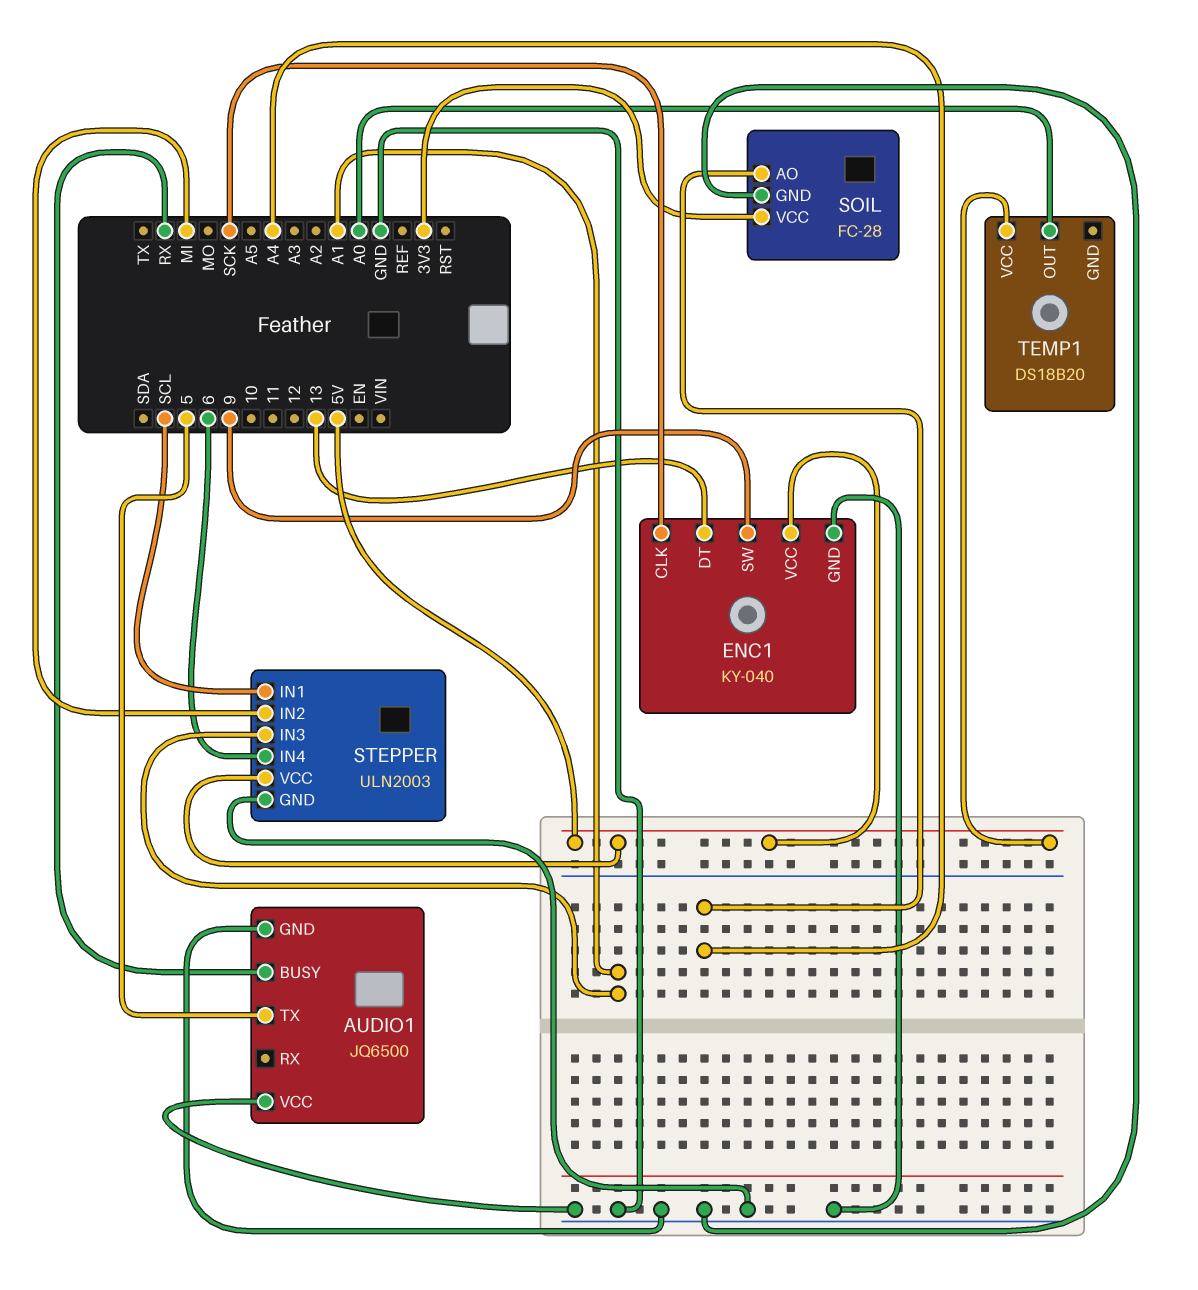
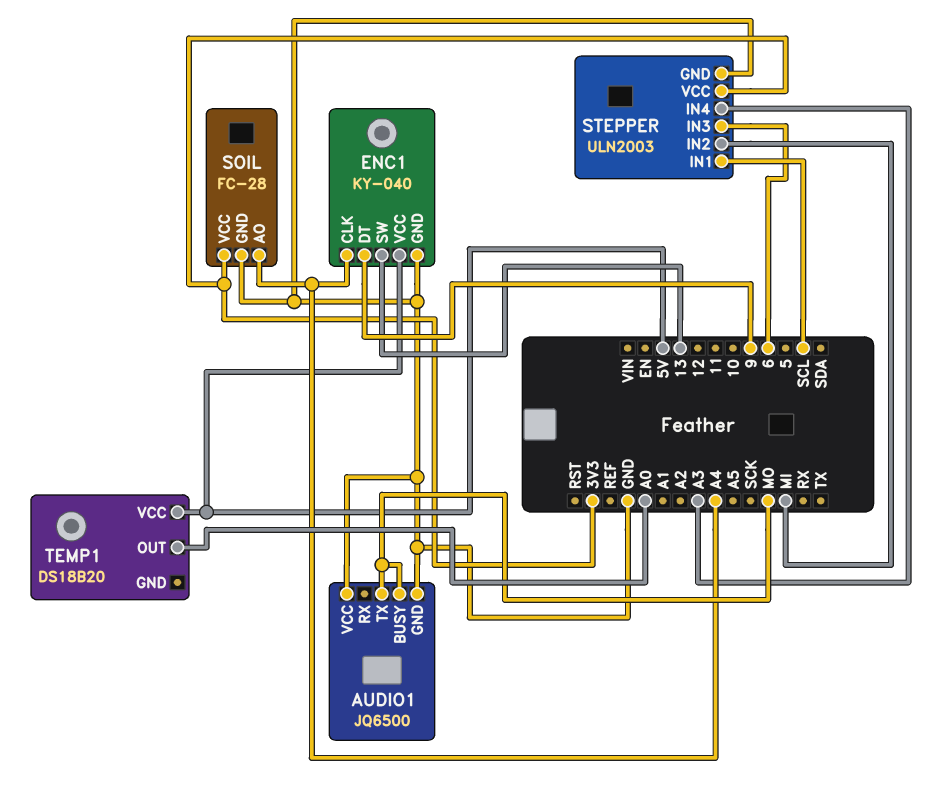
AUDIO1 pin BUSY: RX -> MO
AUDIO1 pin TX: 5 -> MO
ENC1 pin CLK: SCK -> A4
ENC1 pin DT: 13 -> 9
ENC1 pin SW: 9 -> 13
STEPPER pin IN3: A1 -> 6
STEPPER pin IN4: 6 -> A3
STEPPER pin VCC: 5V -> 3V3

